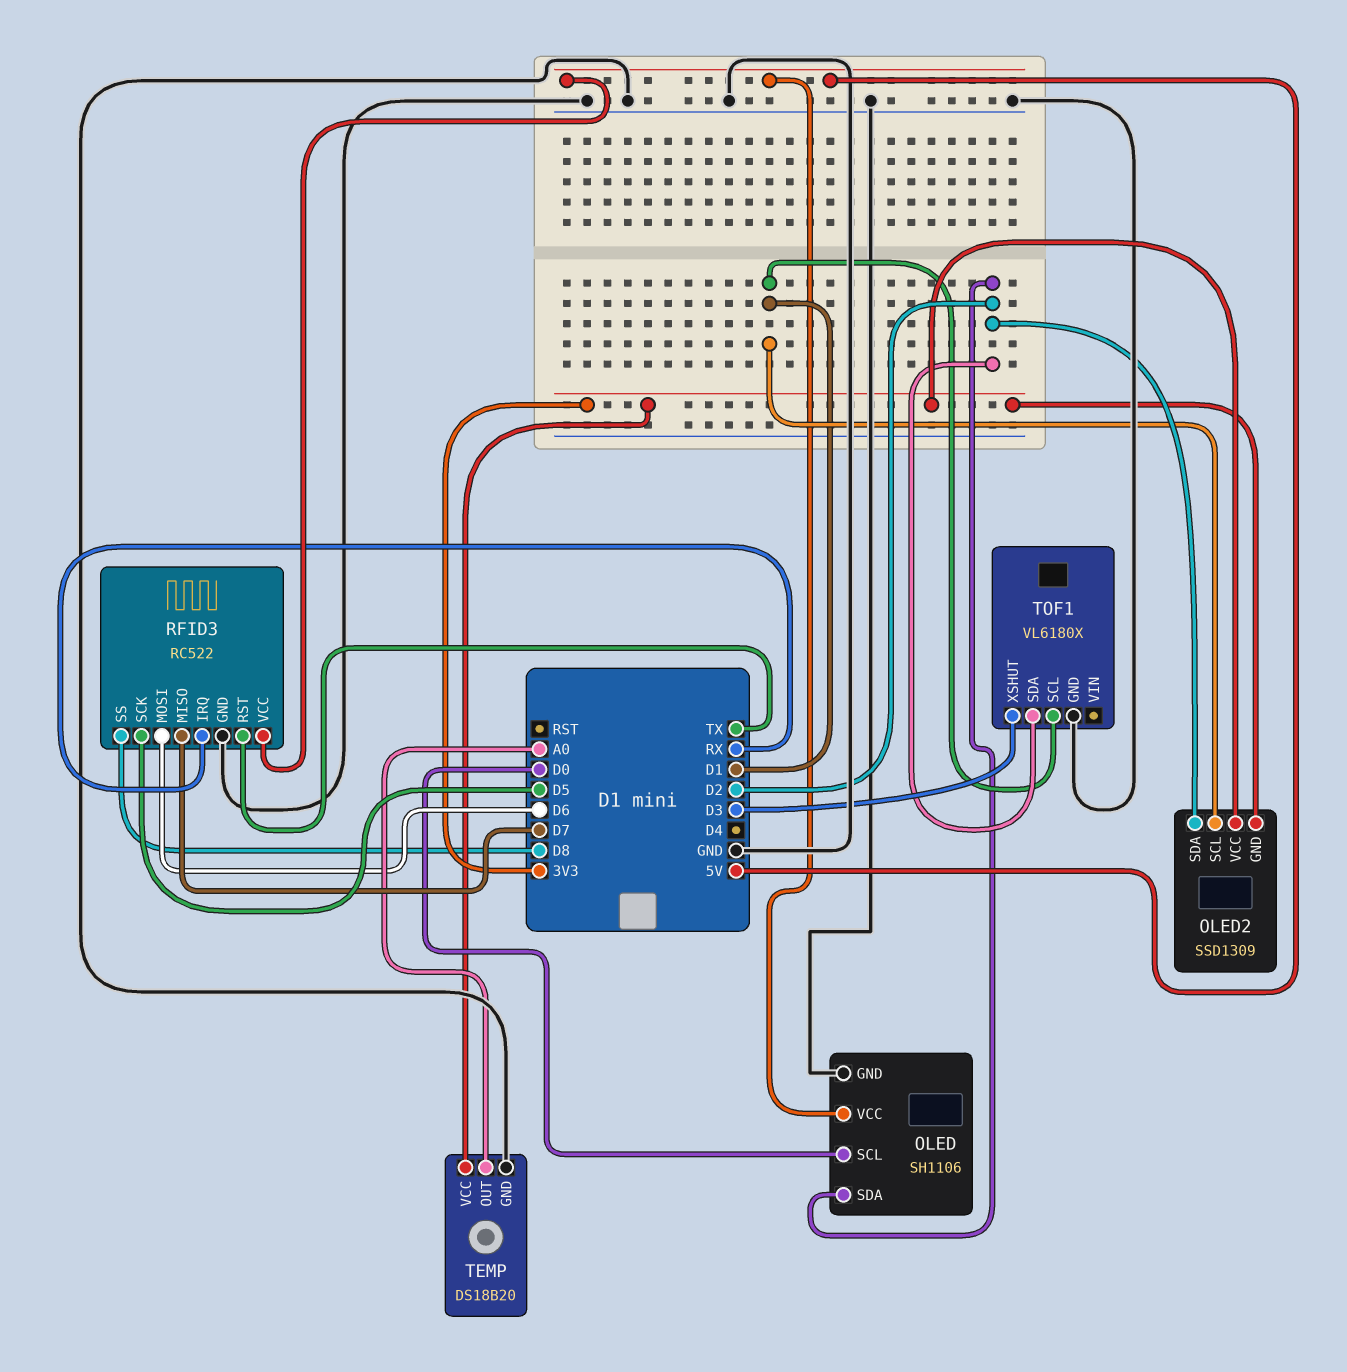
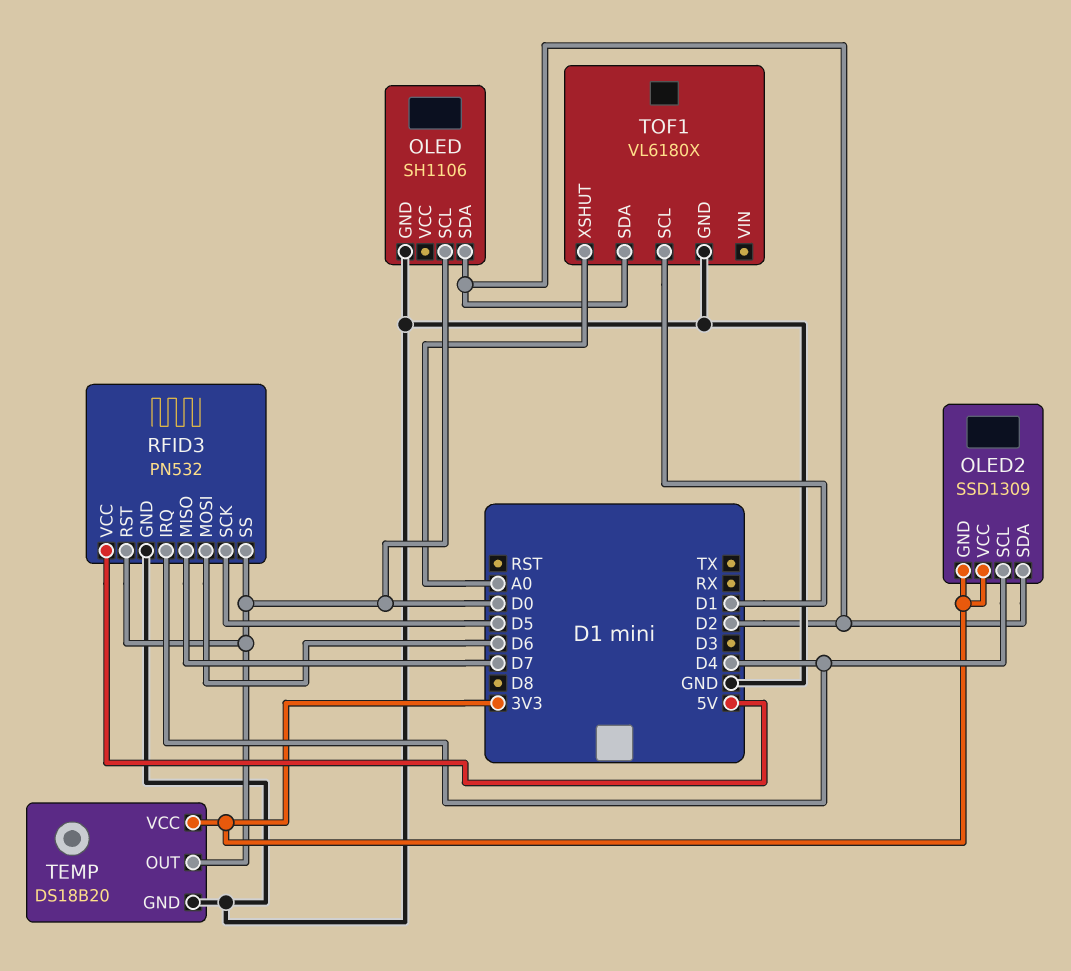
OLED pin VCC: 5V -> none
OLED2 pin SCL: D1 -> D4
RFID3: RC522 -> PN532
RFID3 pin IRQ: RX -> D4
RFID3 pin RST: TX -> D0
RFID3 pin SS: D8 -> D0
TEMP pin OUT: A0 -> D0
TOF1 pin XSHUT: D3 -> A0

